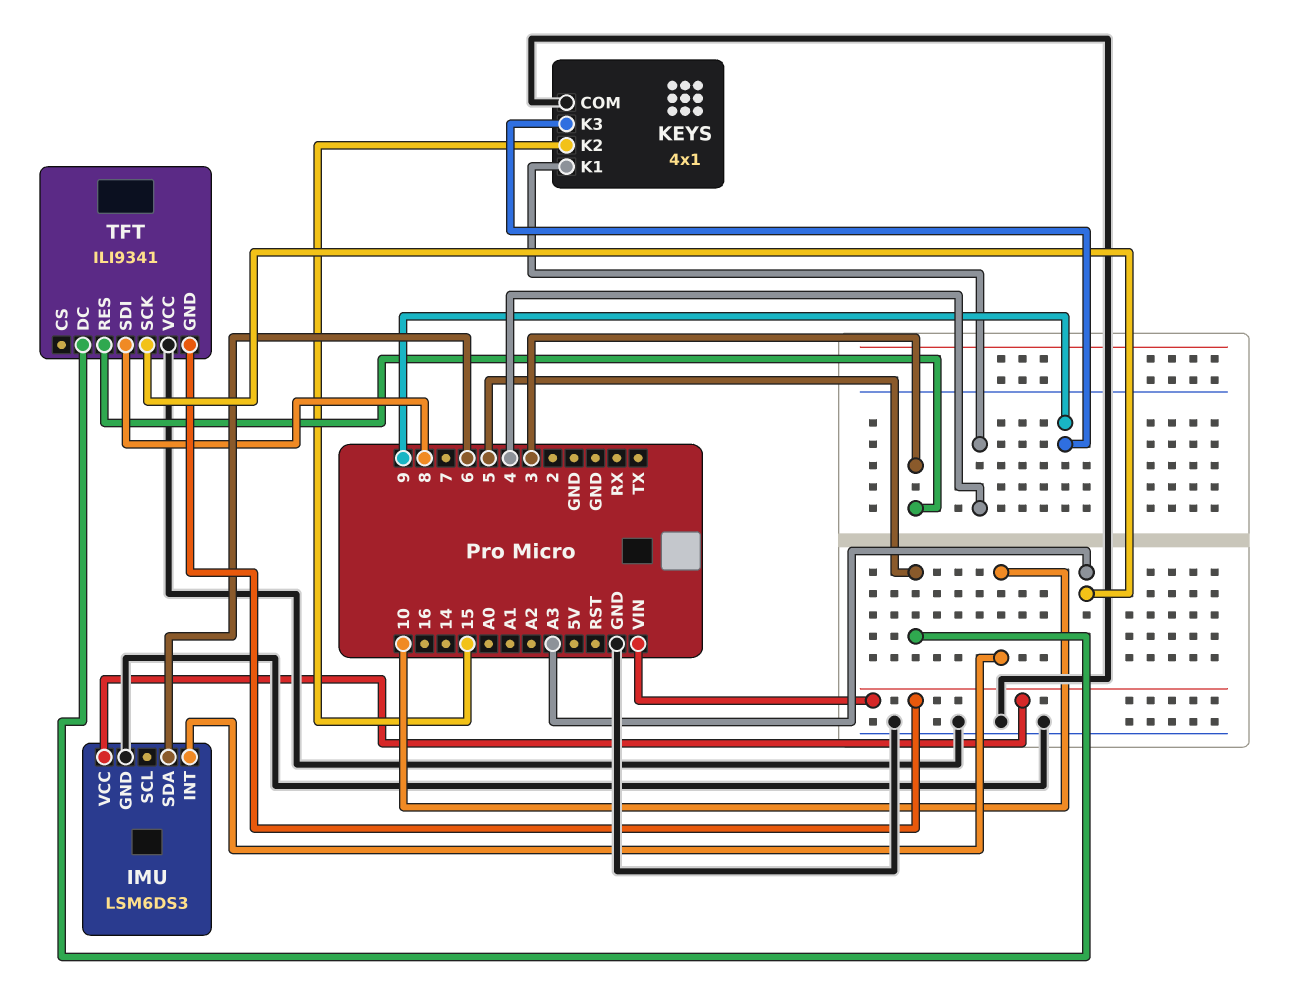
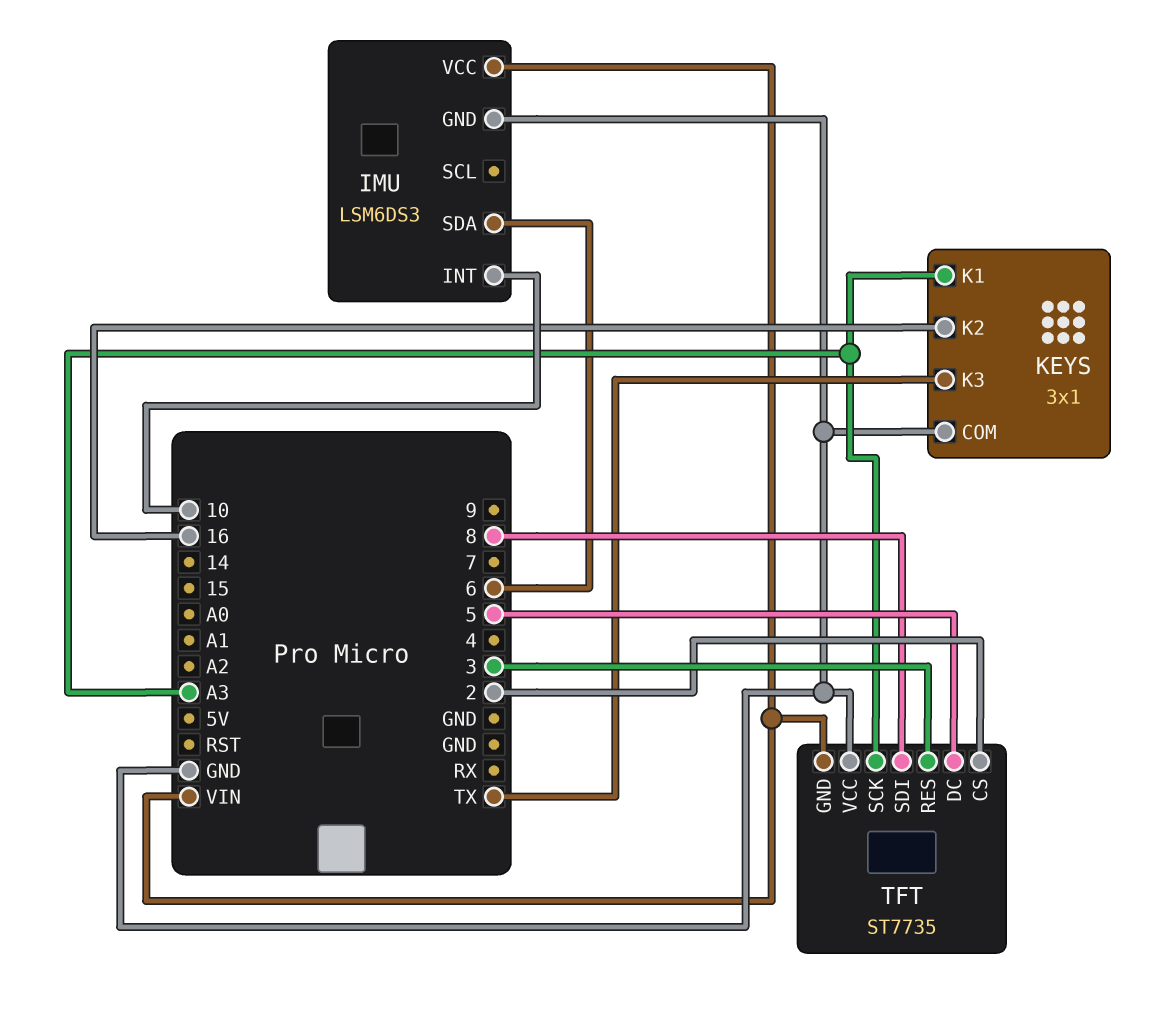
KEYS: 4x1 -> 3x1
KEYS pin K1: 4 -> A3
KEYS pin K2: 15 -> 16
KEYS pin K3: 9 -> TX
TFT: ILI9341 -> ST7735
TFT pin CS: none -> 2

